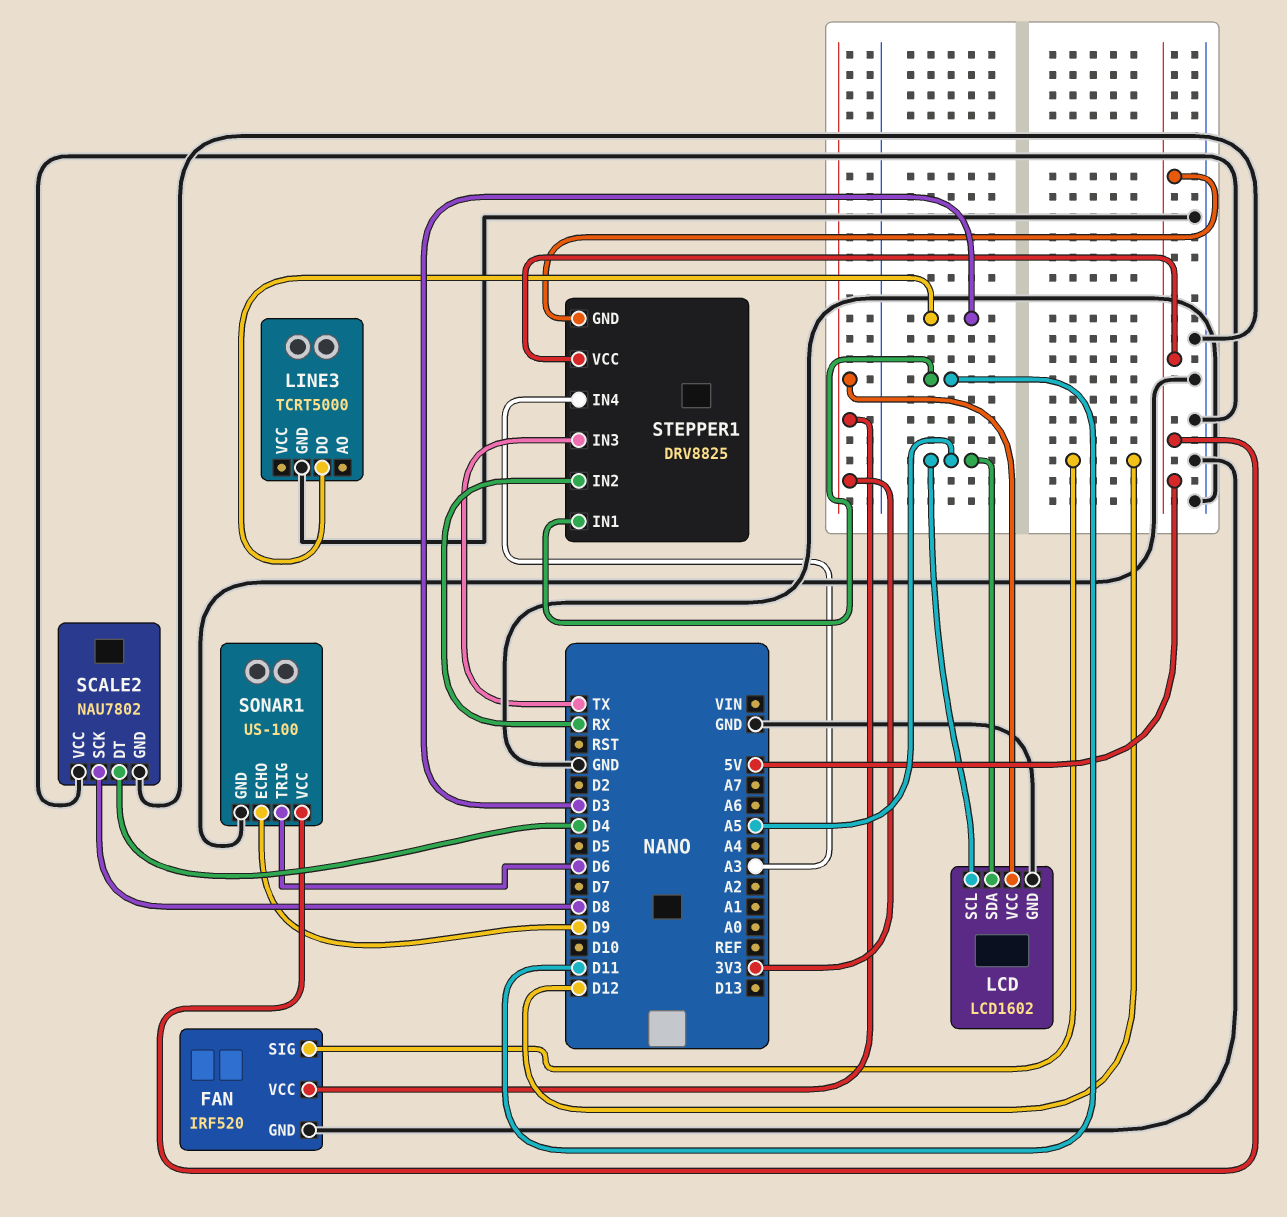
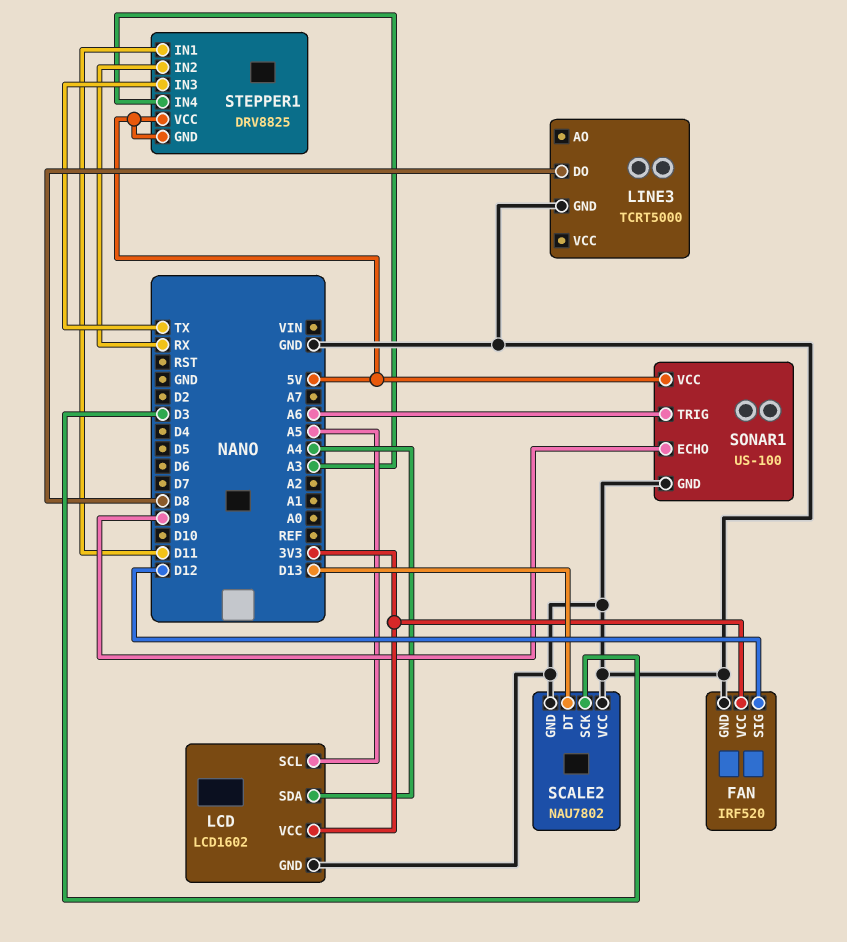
LCD pin SDA: A5 -> A4
LINE3 pin DO: D3 -> D8
SCALE2 pin DT: D4 -> D13
SCALE2 pin SCK: D8 -> D3
SONAR1 pin TRIG: D6 -> A6

